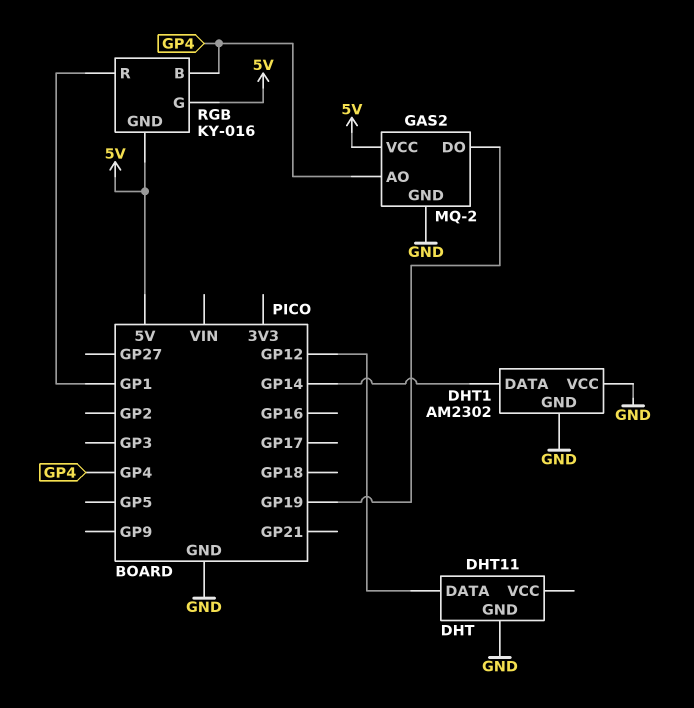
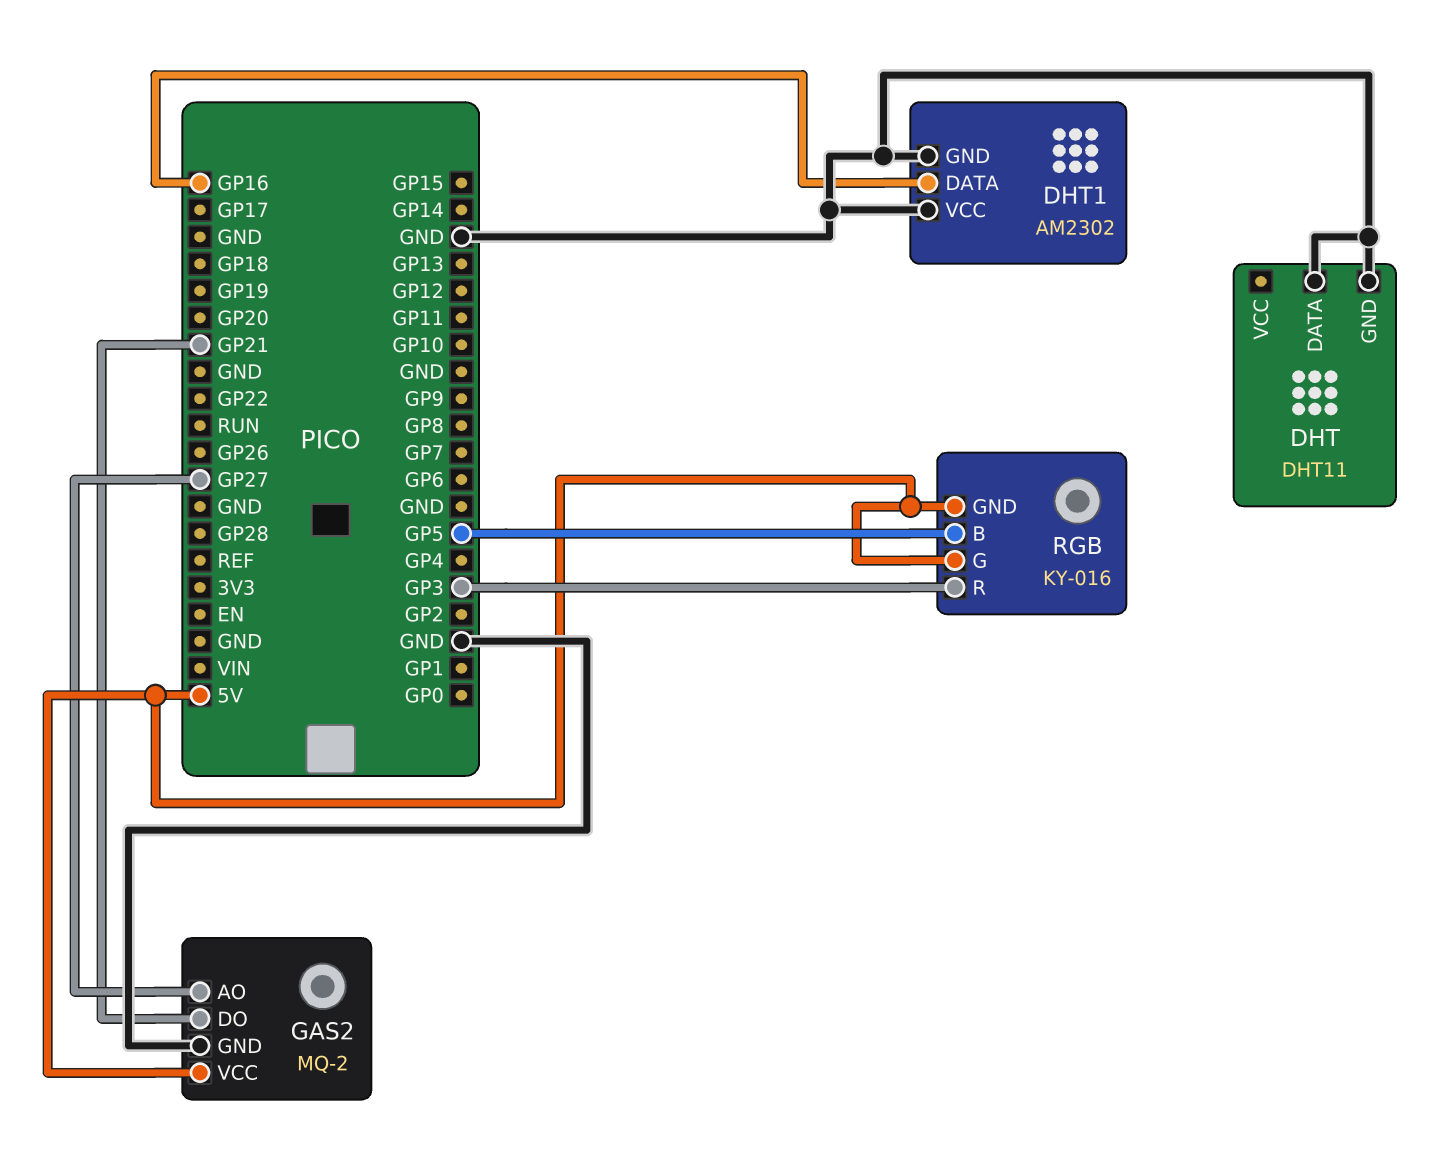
DHT pin DATA: GP12 -> GND
DHT1 pin DATA: GP14 -> GP16
GAS2 pin AO: GP4 -> GP27
GAS2 pin DO: GP19 -> GP21
RGB pin B: GP4 -> GP5
RGB pin R: GP1 -> GP3

